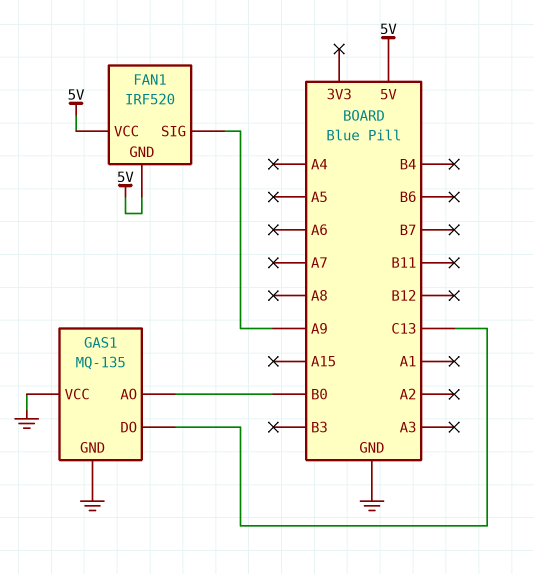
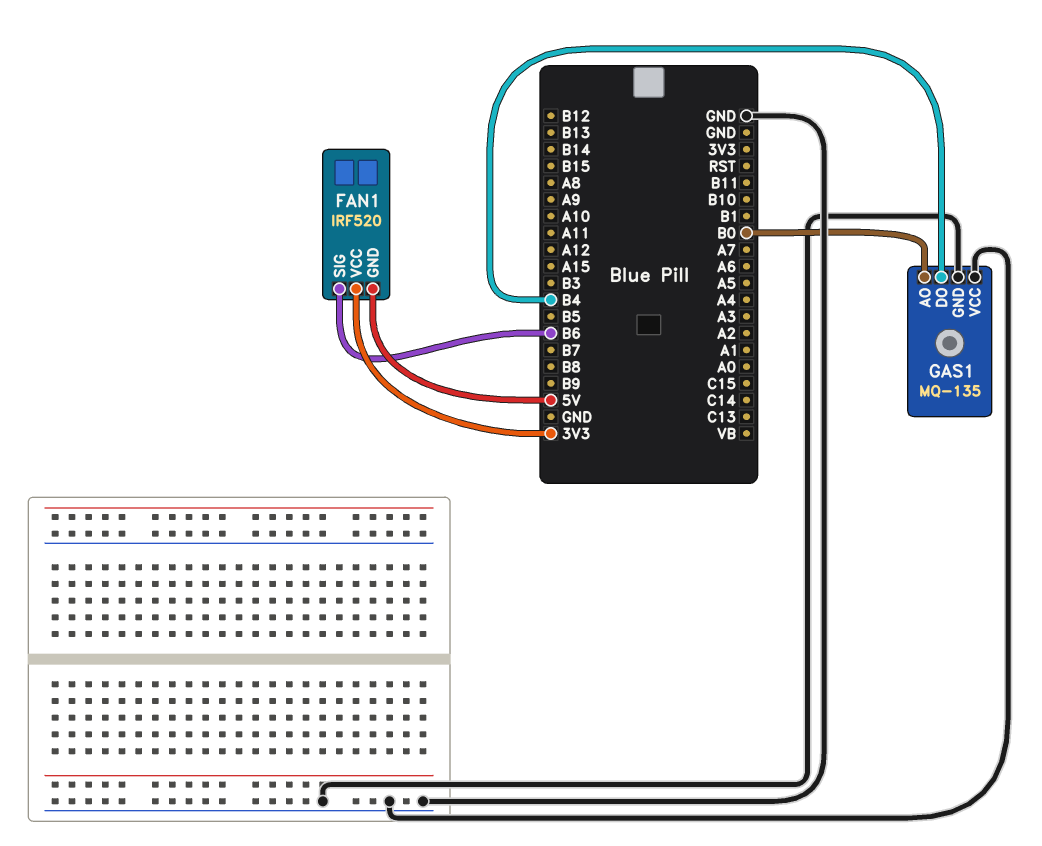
FAN1 pin SIG: A9 -> B6
FAN1 pin VCC: 5V -> 3V3
GAS1 pin DO: C13 -> B4

